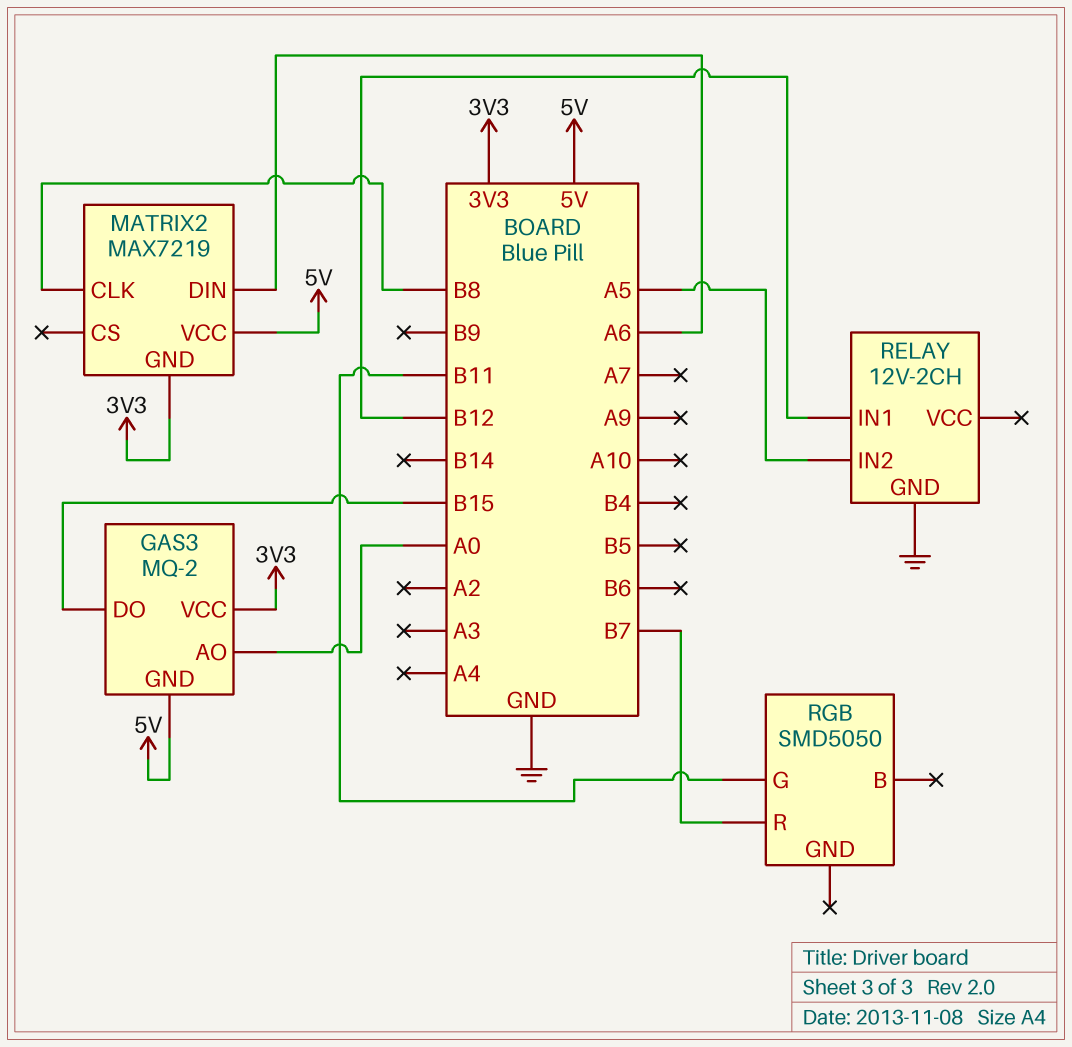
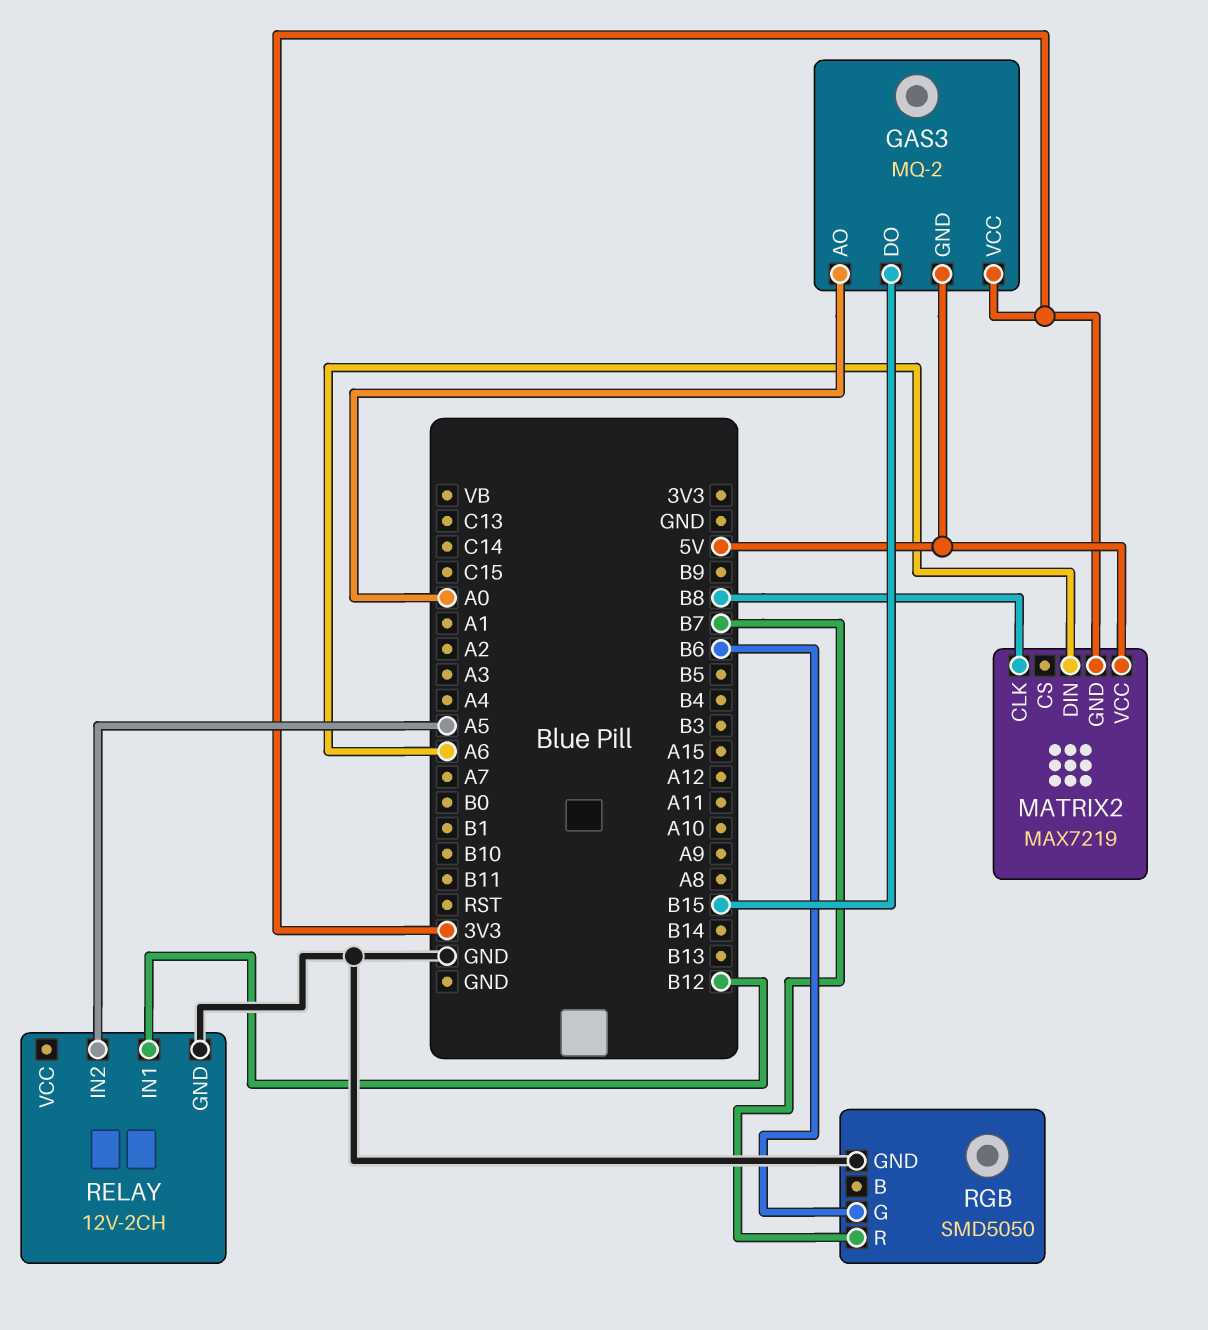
RGB pin G: B11 -> B6
RGB pin GND: none -> GND

